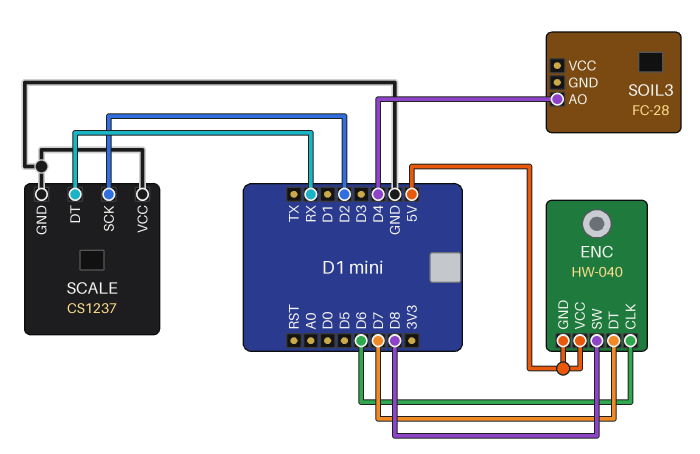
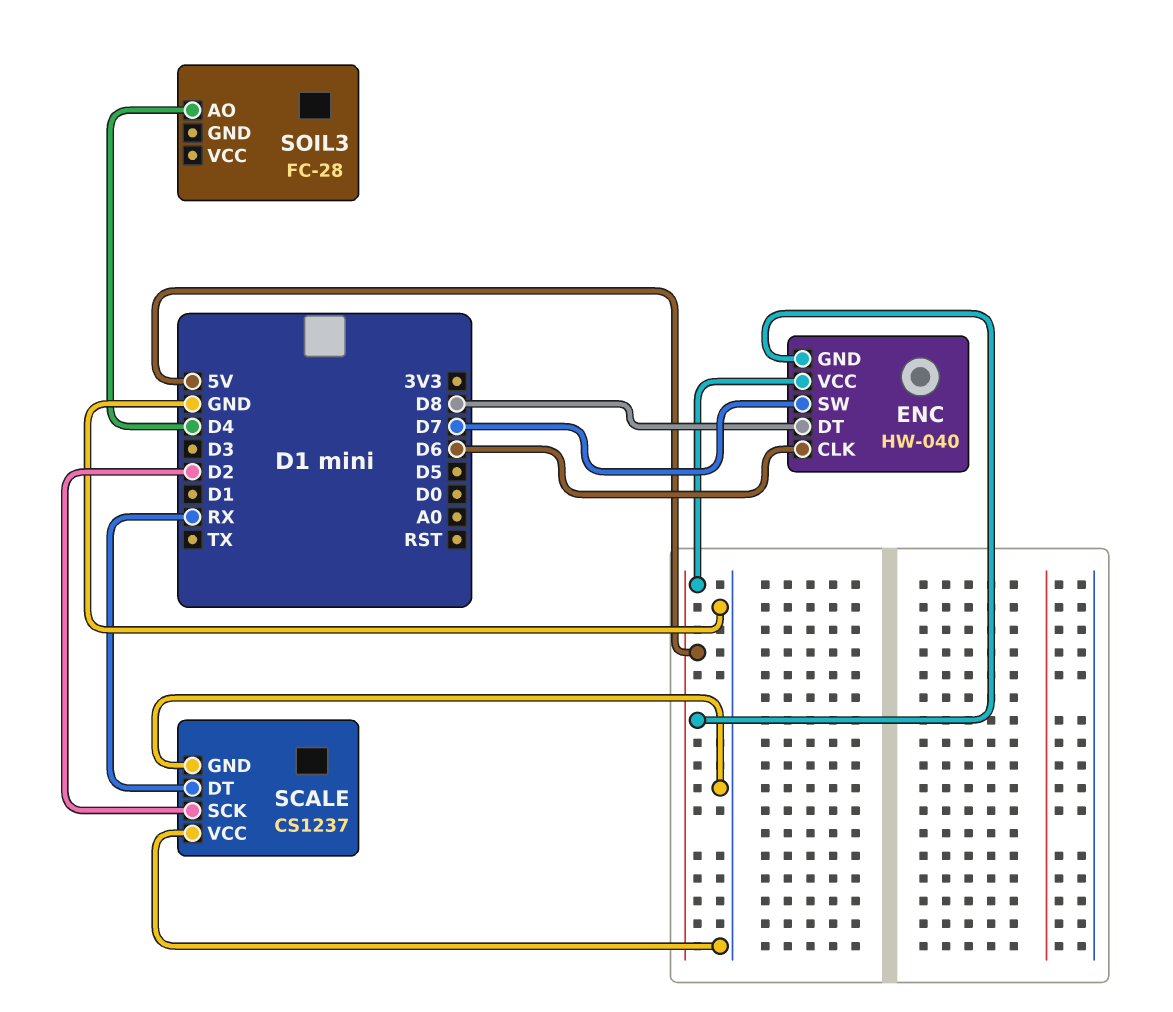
ENC pin DT: D7 -> D8
ENC pin SW: D8 -> D7

